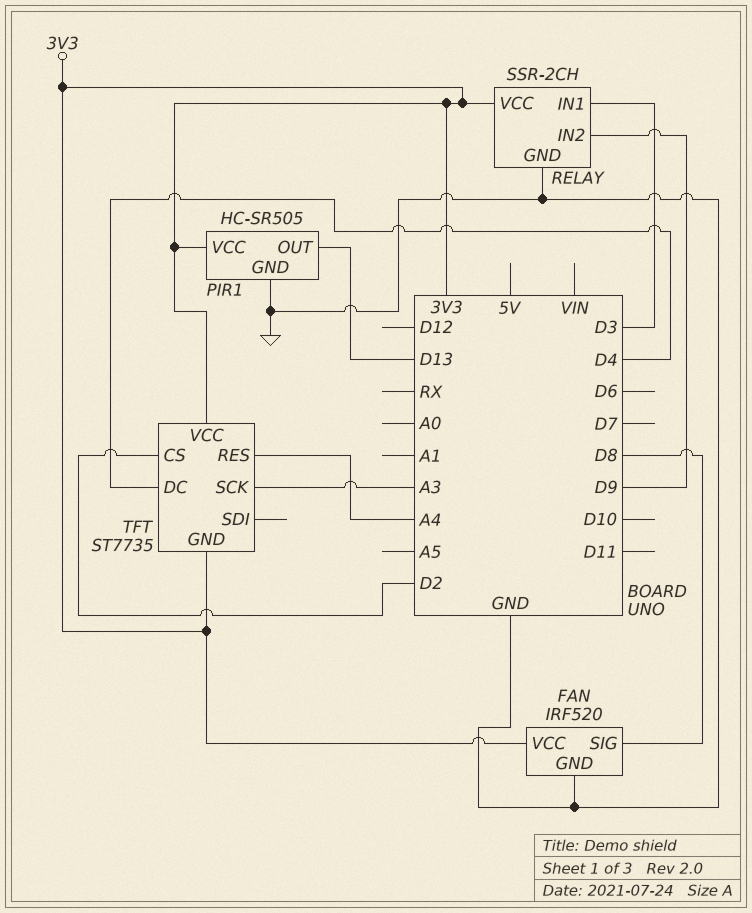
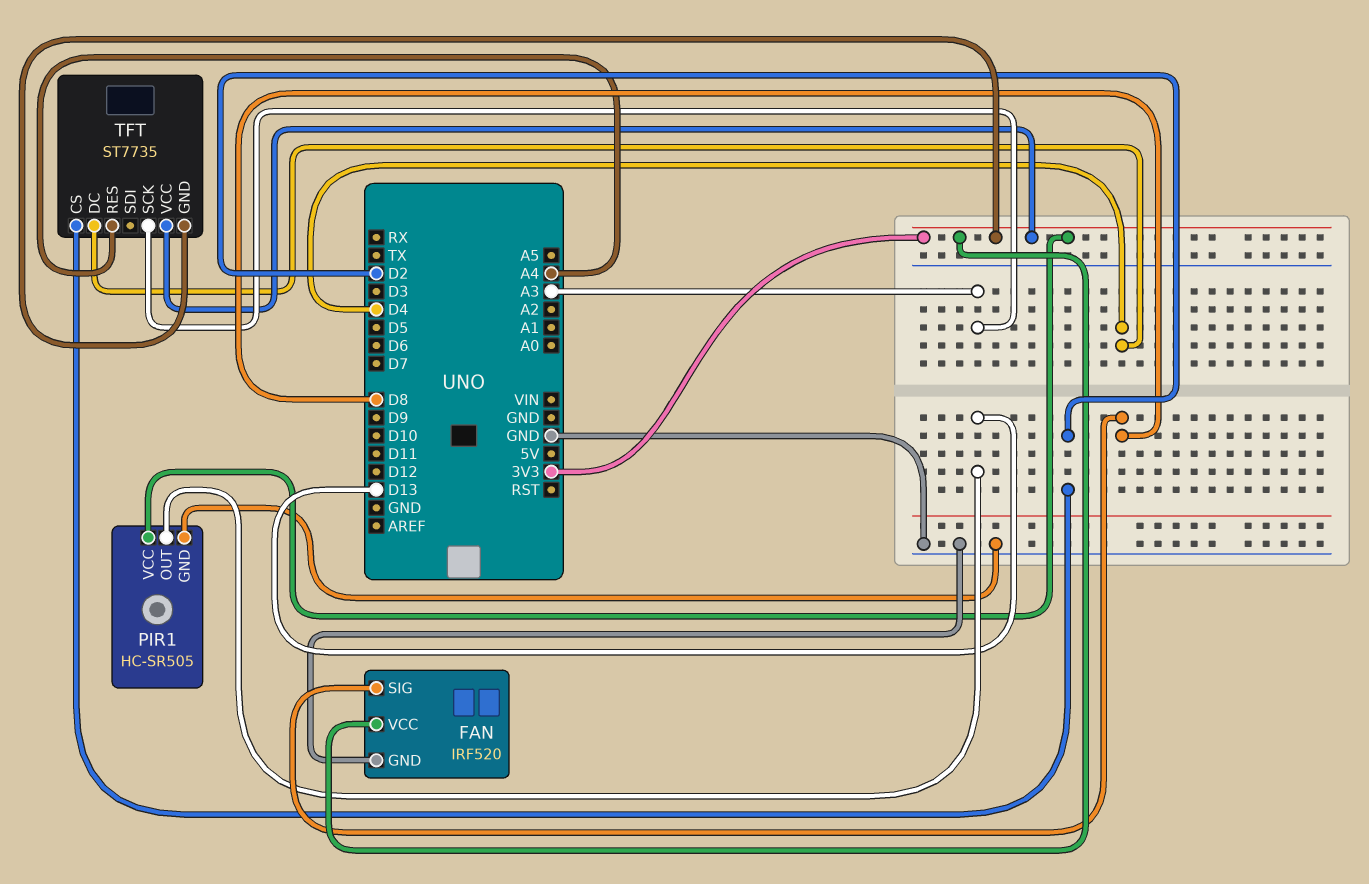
RELAY: SSR-2CH -> none
RELAY pin GND: GND -> none
RELAY pin IN1: D3 -> none
RELAY pin IN2: D9 -> none
RELAY pin VCC: 3V3 -> none

